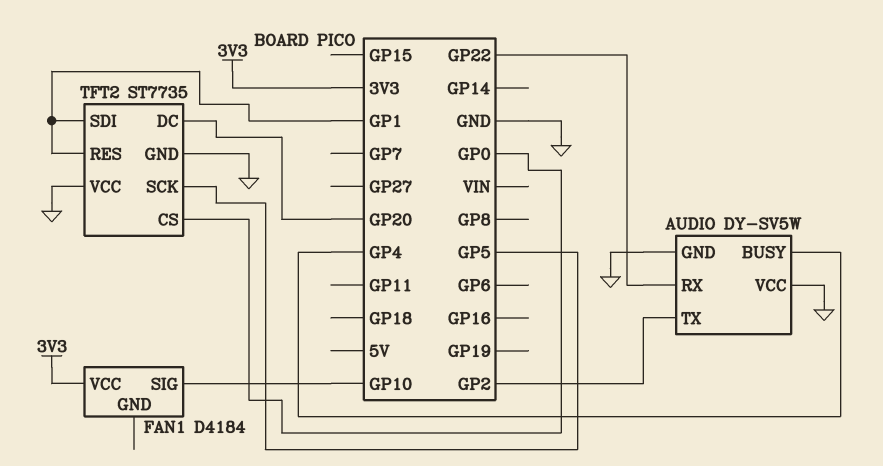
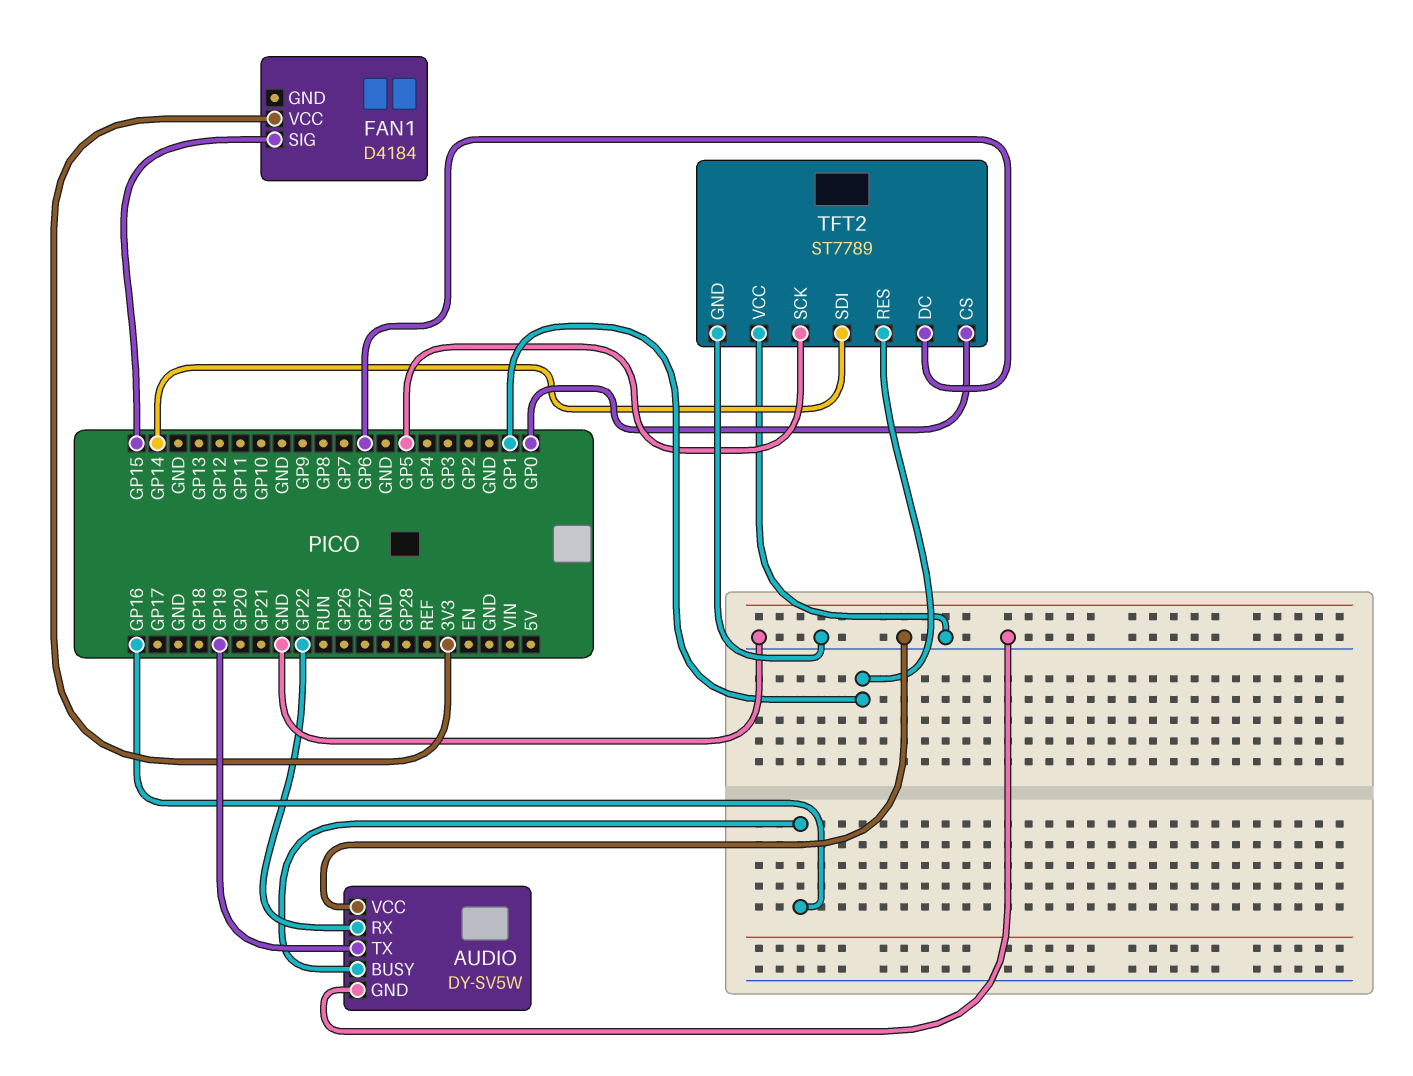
AUDIO pin BUSY: GP4 -> GP16
AUDIO pin TX: GP2 -> GP19
FAN1 pin SIG: GP10 -> GP15
TFT2: ST7735 -> ST7789
TFT2 pin DC: GP20 -> GP6
TFT2 pin SDI: GP1 -> GP14

